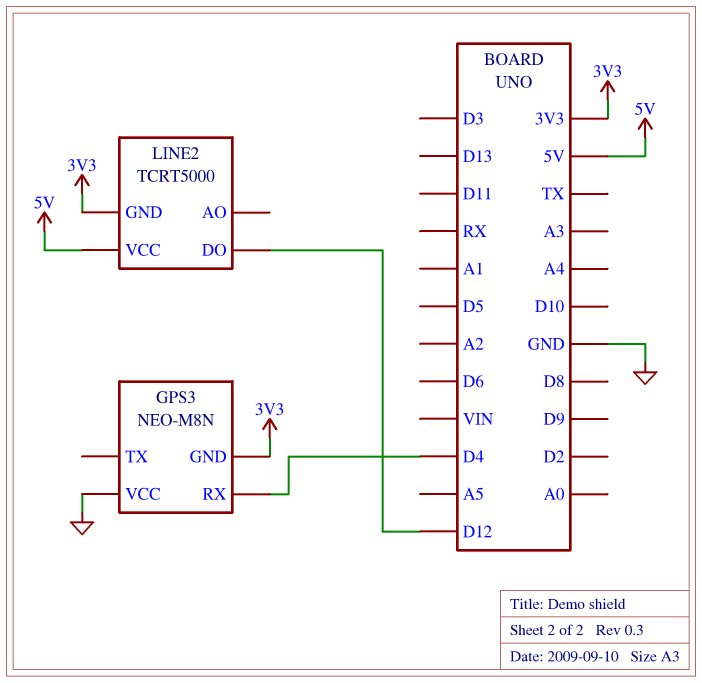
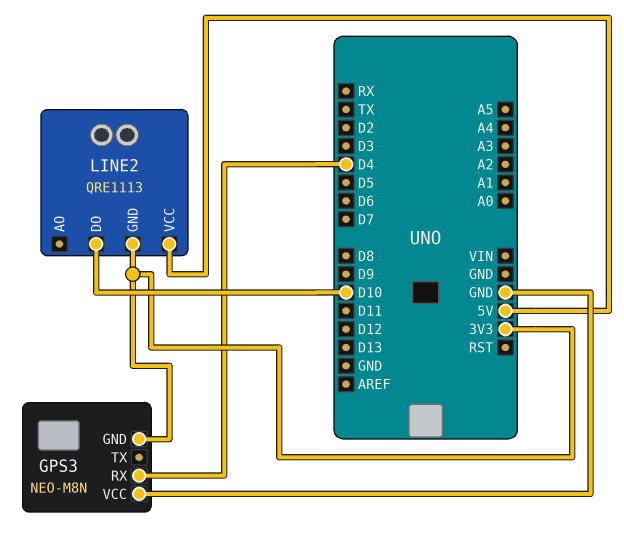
LINE2: TCRT5000 -> QRE1113
LINE2 pin DO: D12 -> D10

